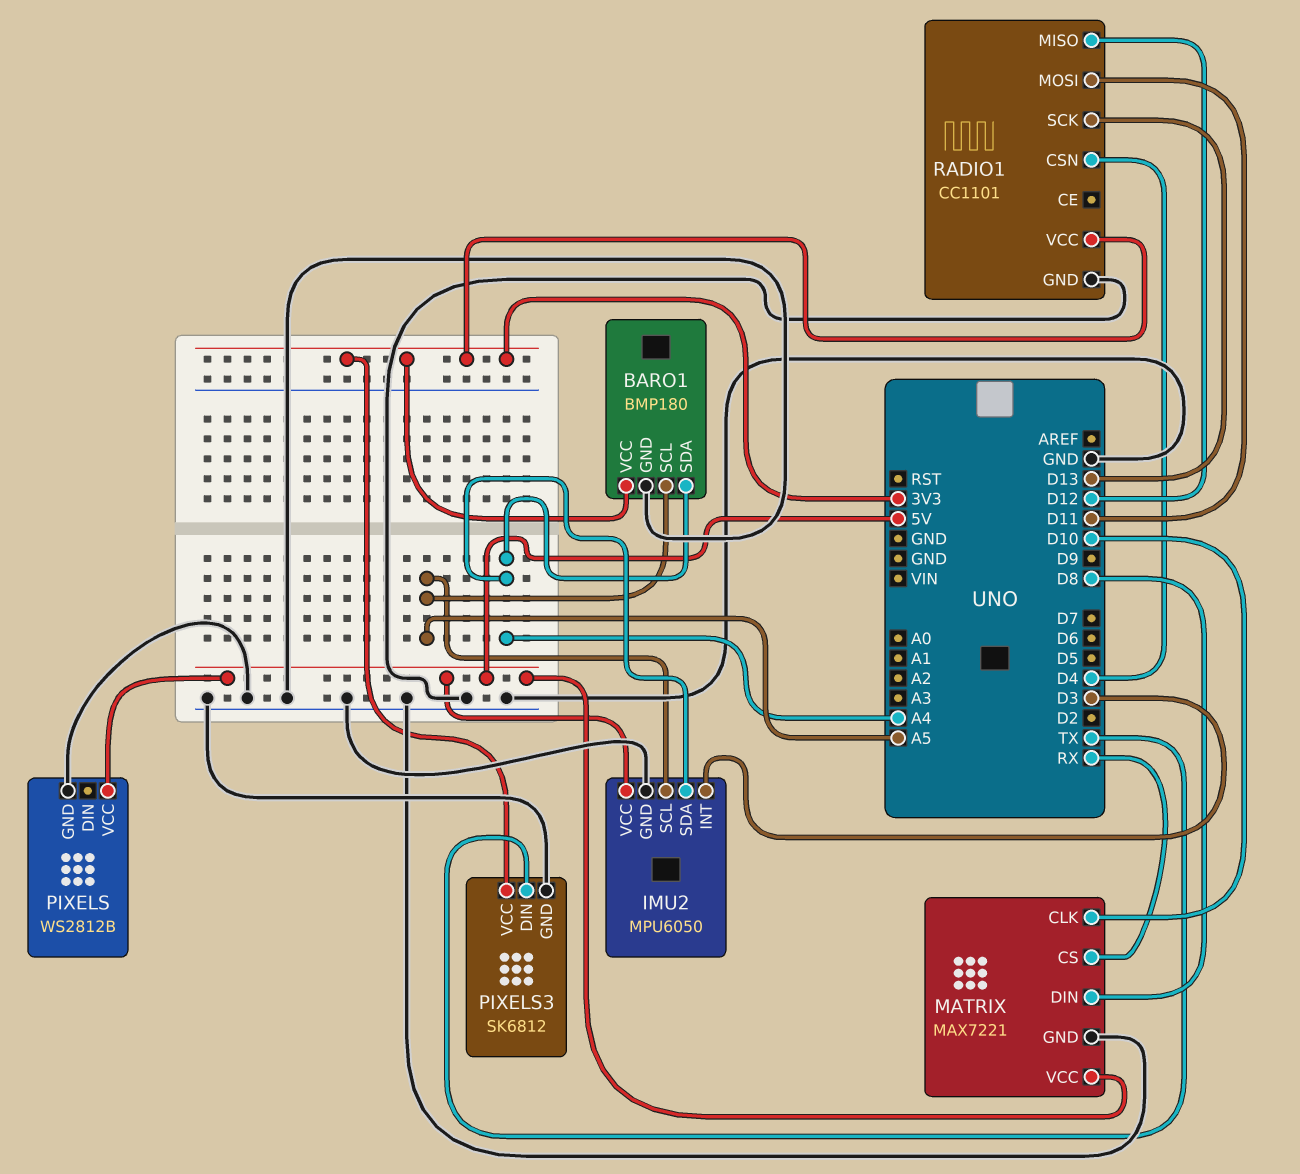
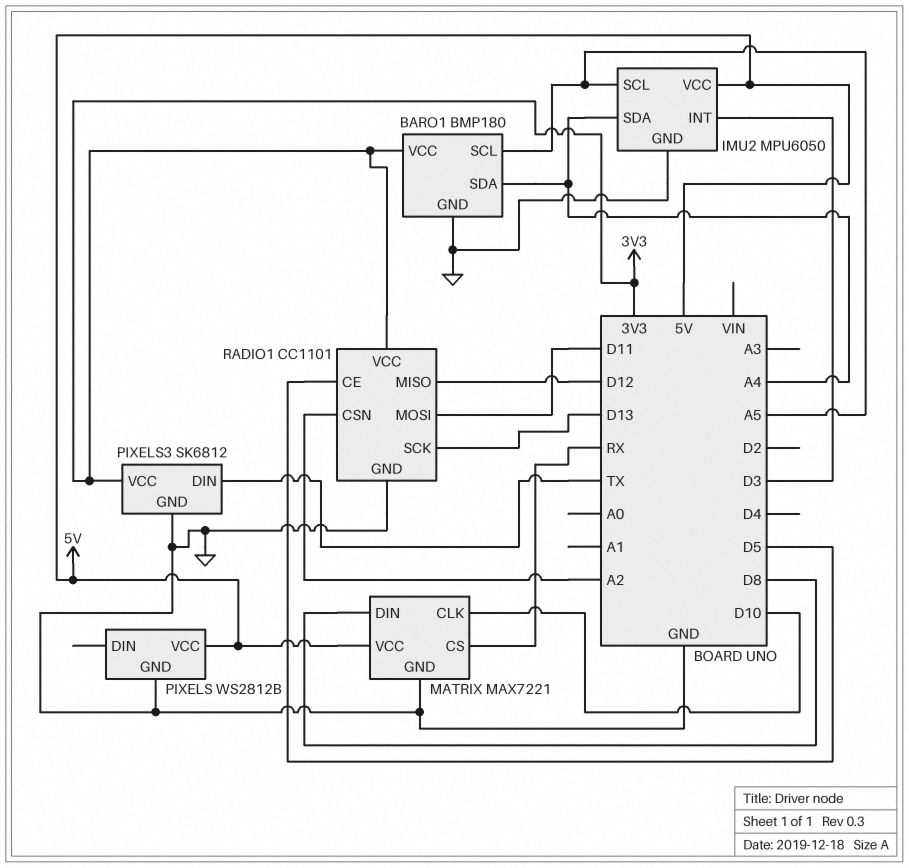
RADIO1 pin CE: none -> D5
RADIO1 pin CSN: D4 -> A2

